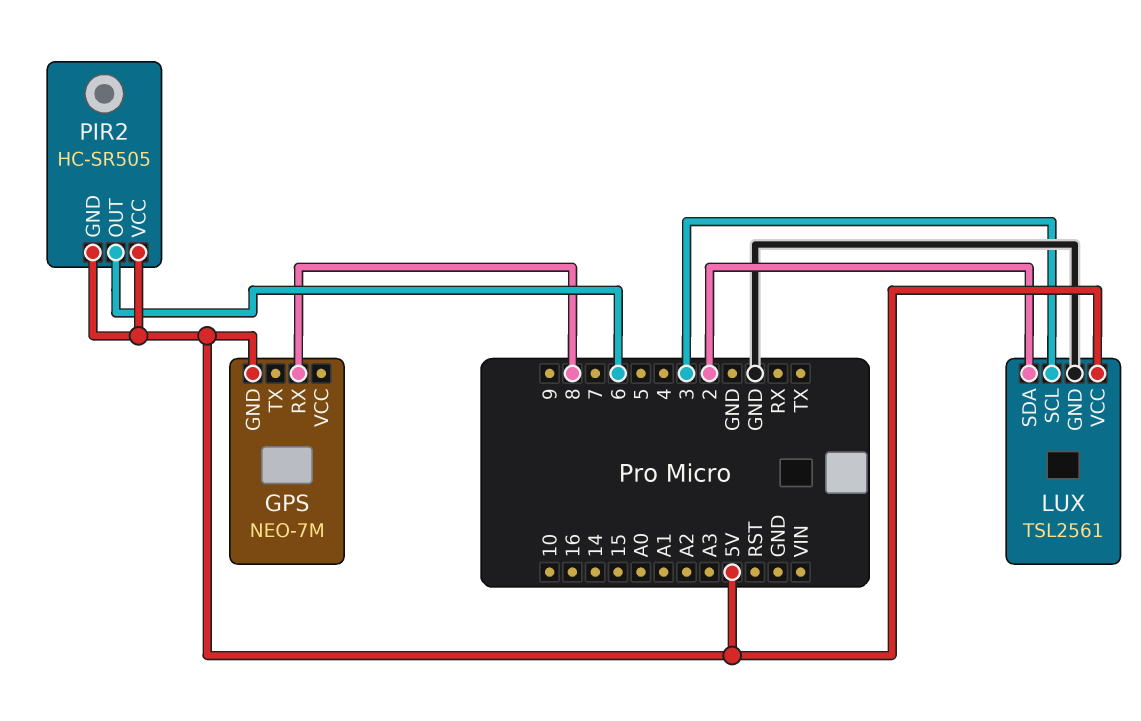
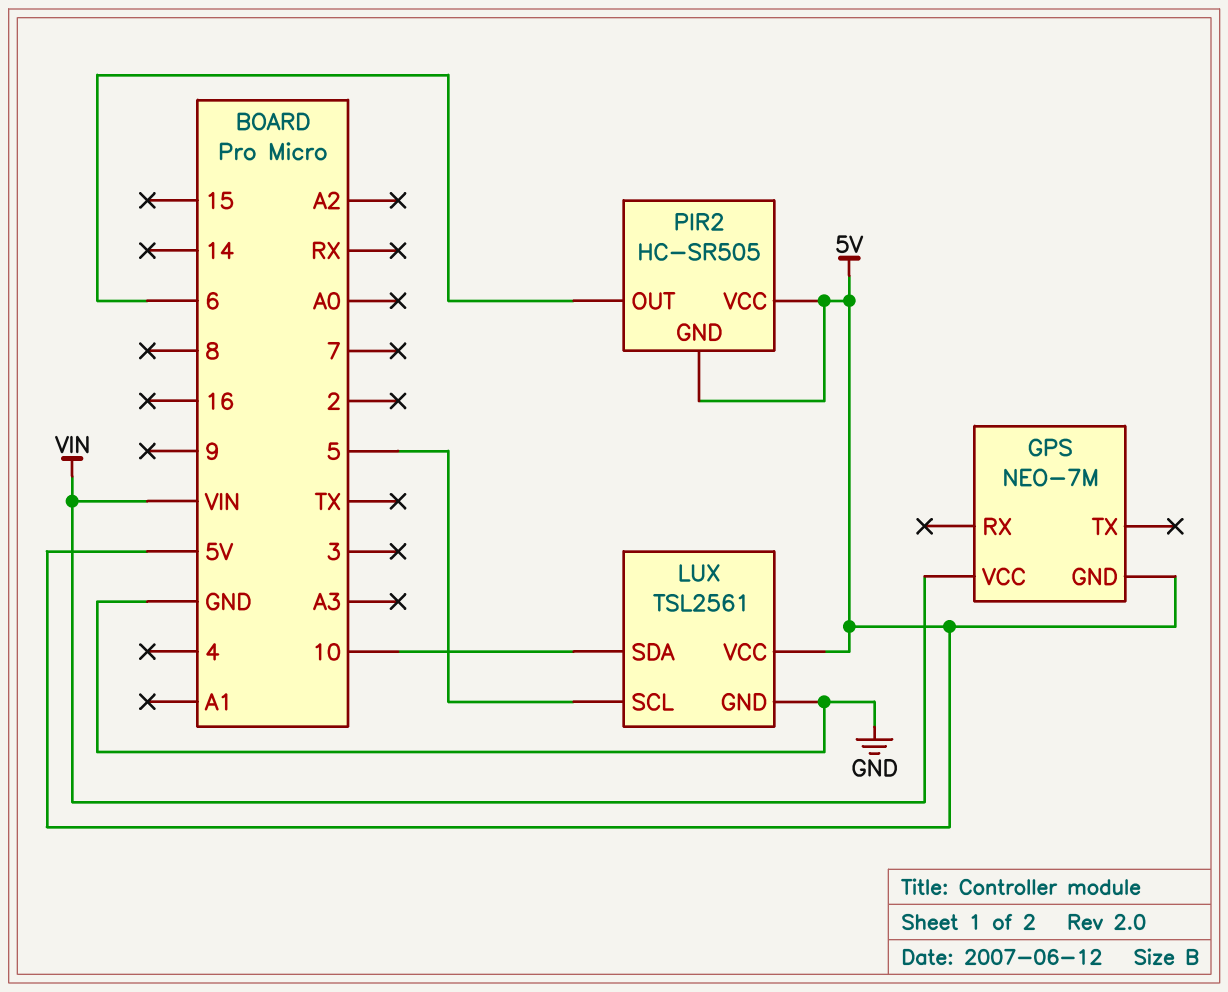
GPS pin RX: 8 -> none
GPS pin VCC: none -> VIN
LUX pin SCL: 3 -> 5
LUX pin SDA: 2 -> 10

